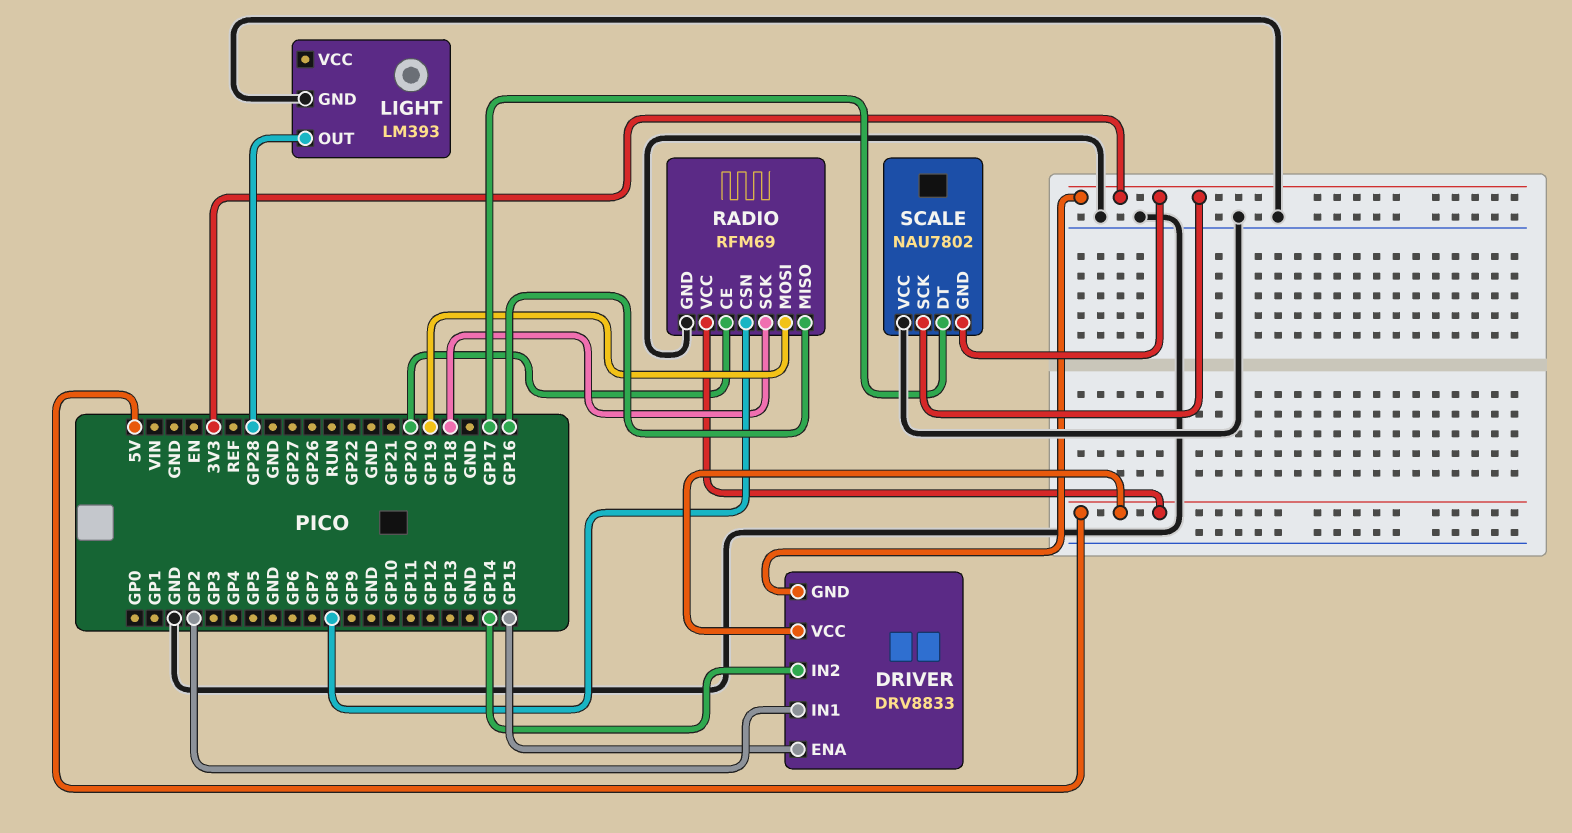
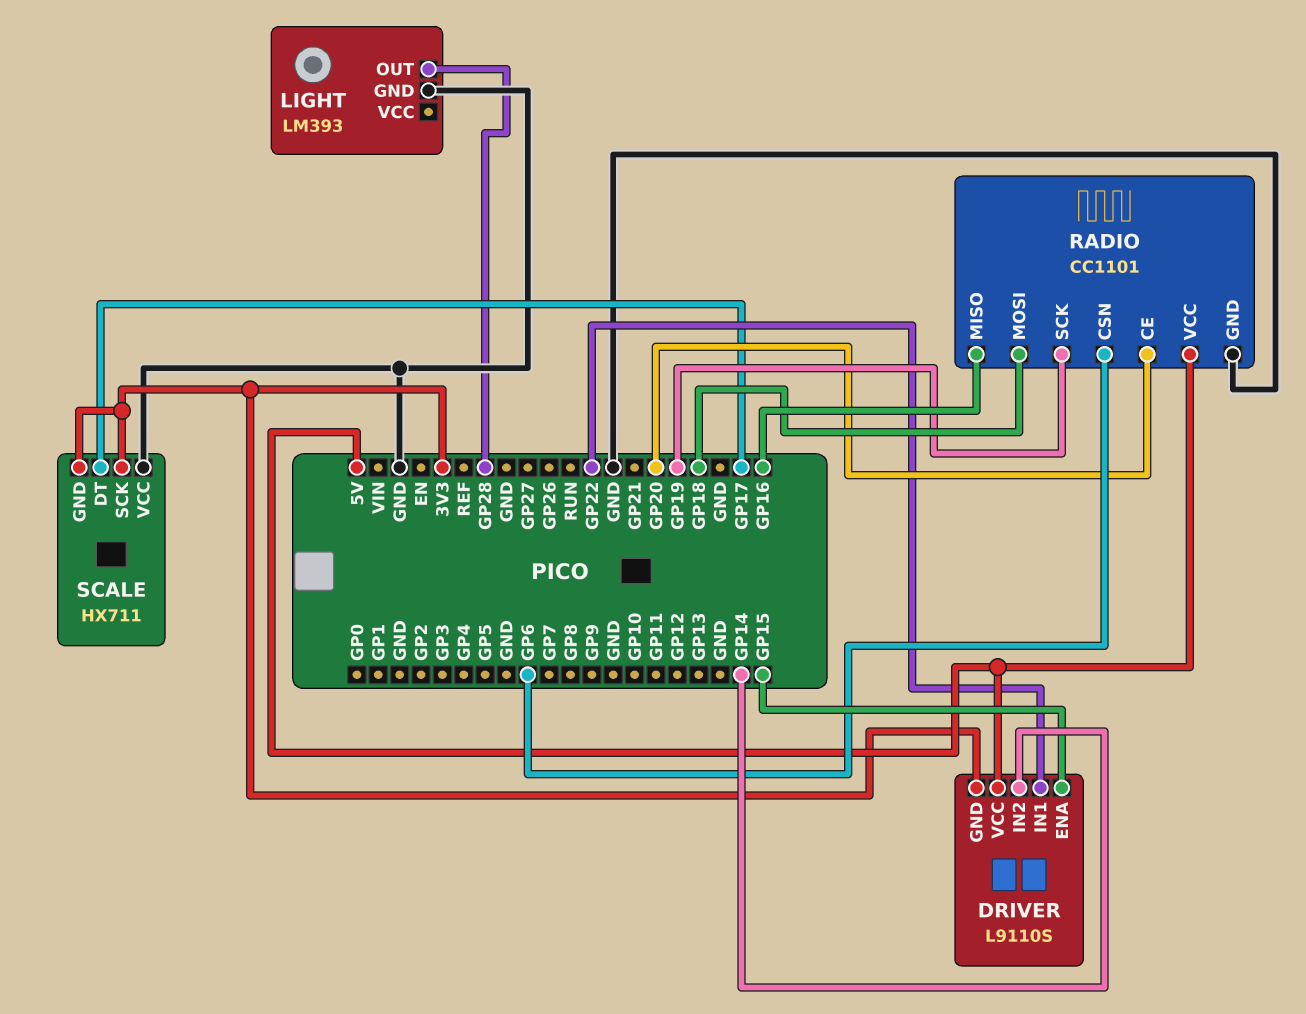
DRIVER: DRV8833 -> L9110S
DRIVER pin IN1: GP2 -> GP22
RADIO: RFM69 -> CC1101
RADIO pin CSN: GP8 -> GP6
RADIO pin MOSI: GP19 -> GP18
RADIO pin SCK: GP18 -> GP19
SCALE: NAU7802 -> HX711

